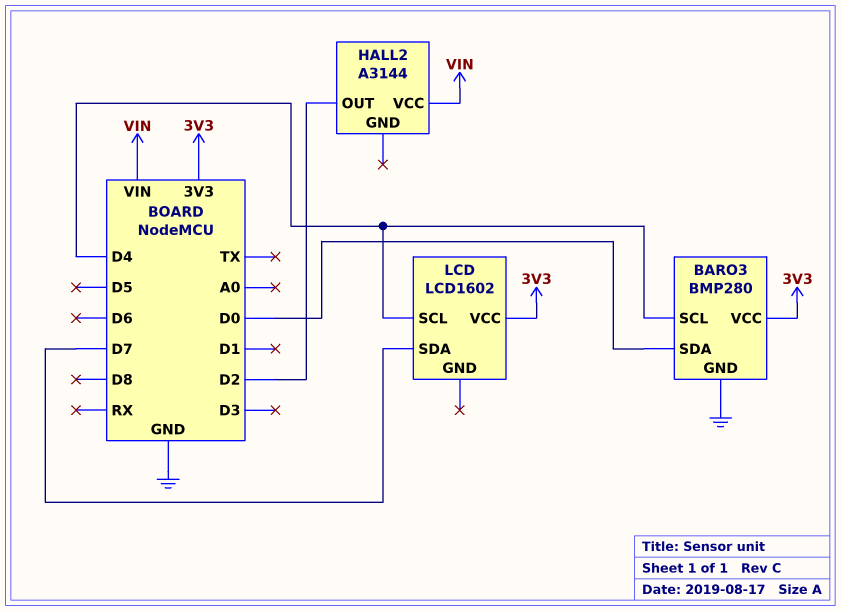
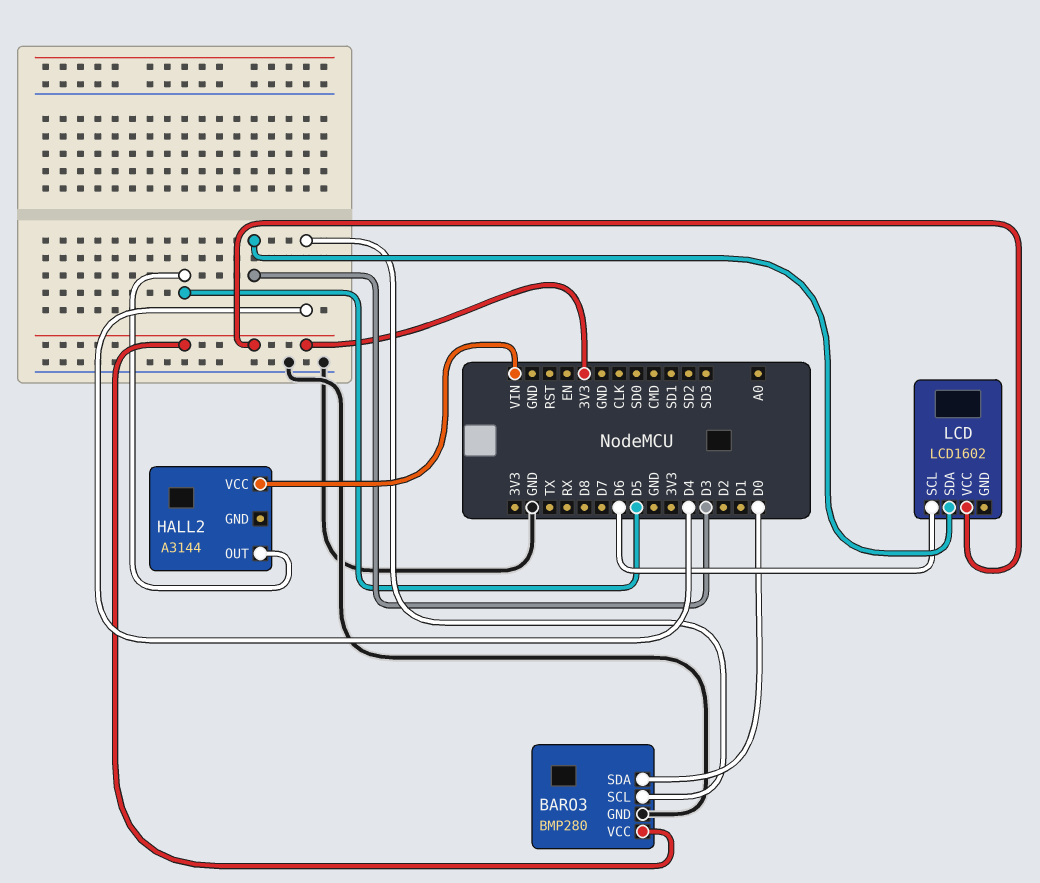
HALL2 pin OUT: D2 -> D5
LCD pin SCL: D4 -> D6
LCD pin SDA: D7 -> D3

